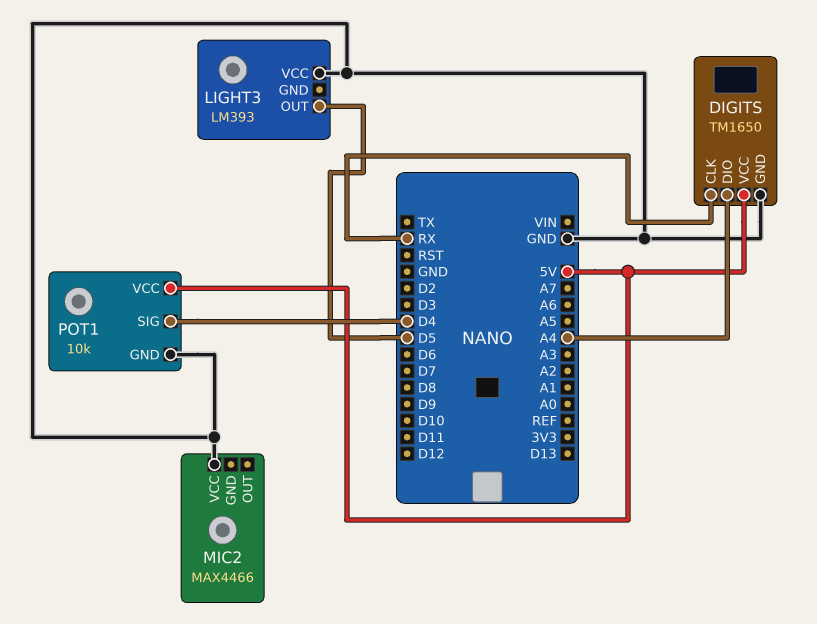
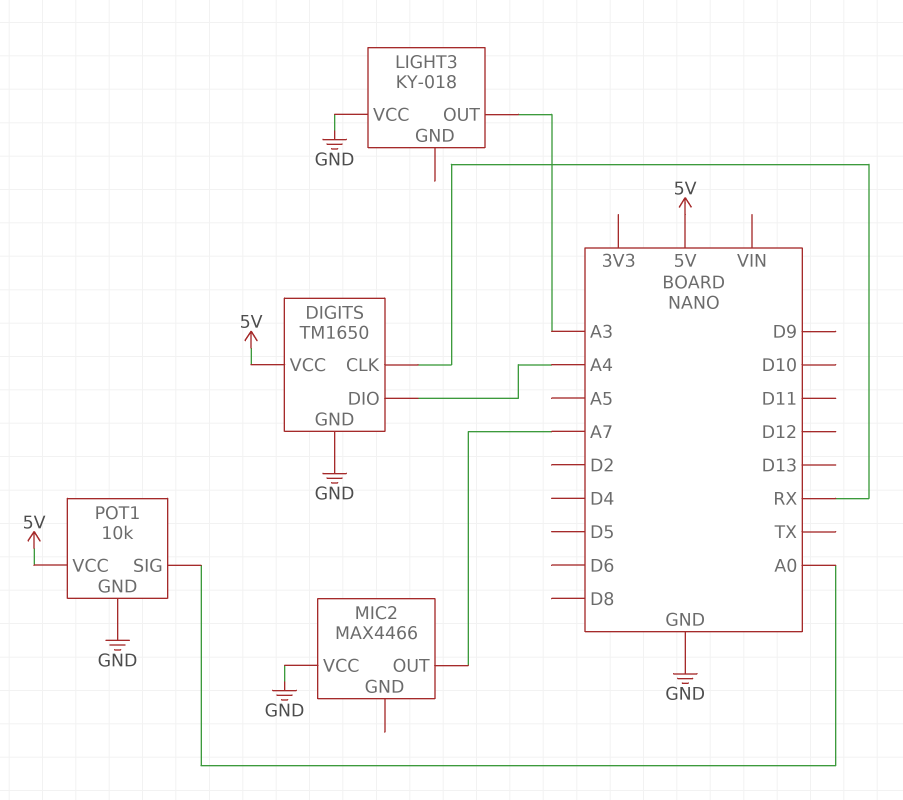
LIGHT3: LM393 -> KY-018
LIGHT3 pin OUT: D5 -> A3
MIC2 pin OUT: none -> A7
POT1 pin SIG: D4 -> A0

